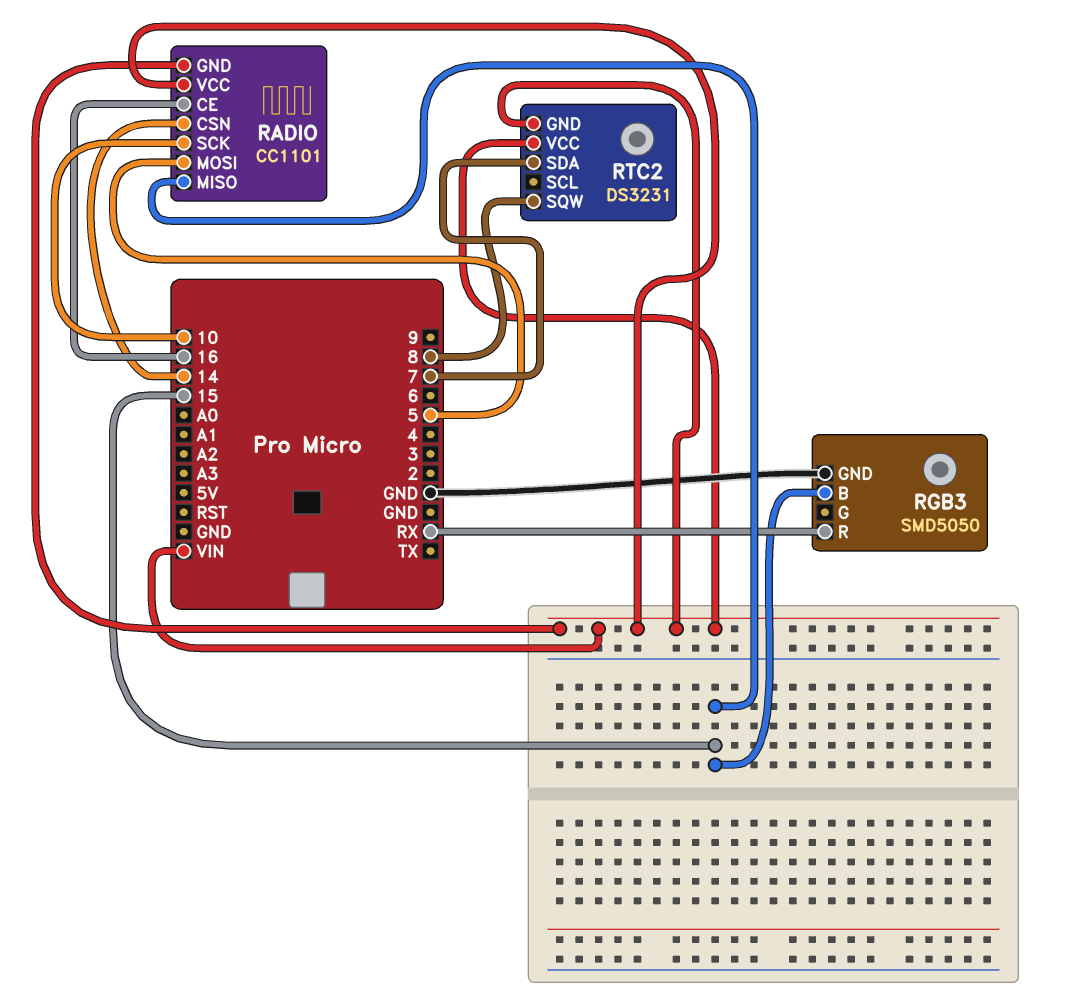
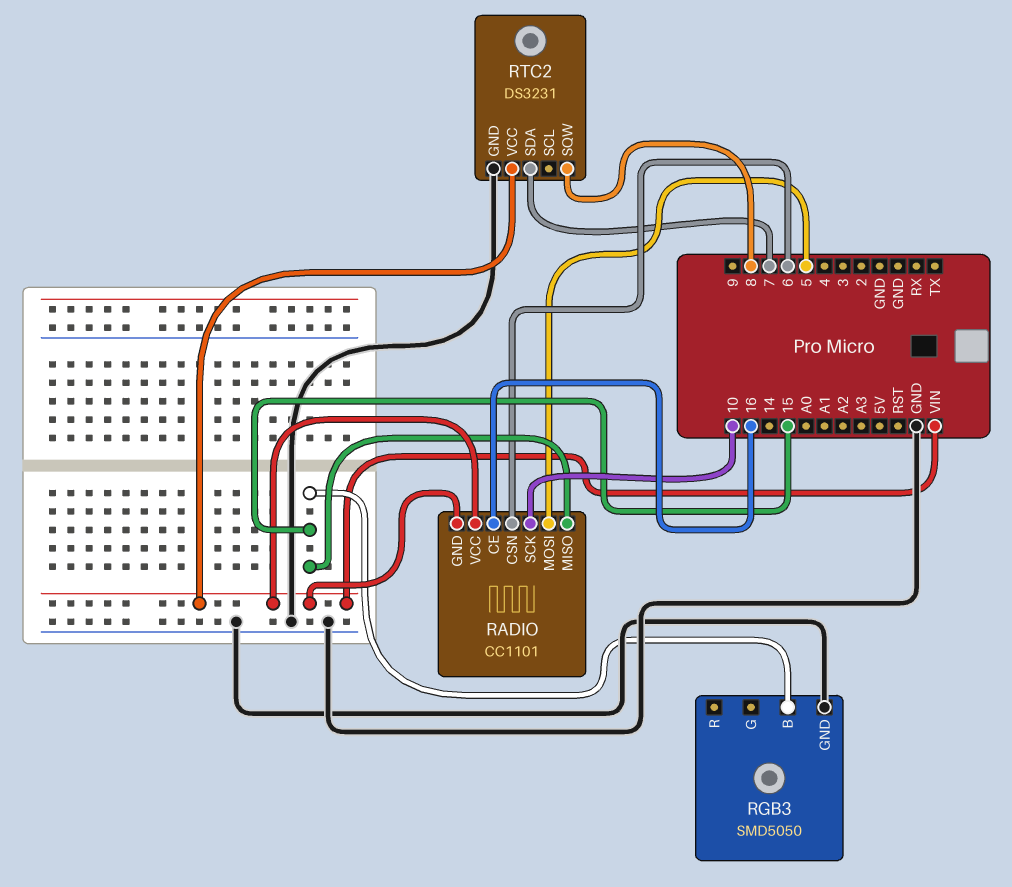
RADIO pin CSN: 14 -> 6
RGB3 pin R: RX -> none
RTC2 pin GND: VIN -> GND

